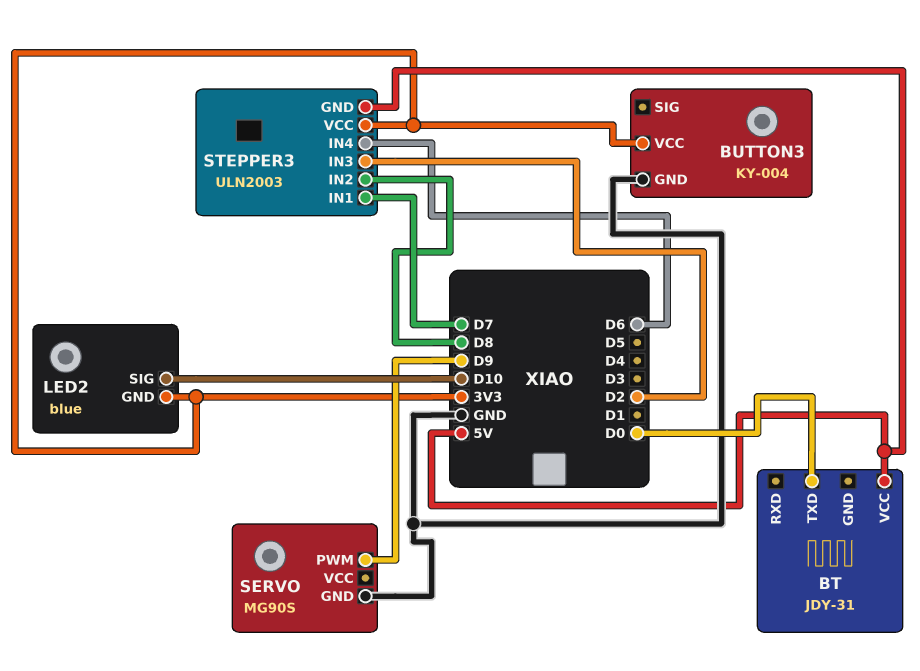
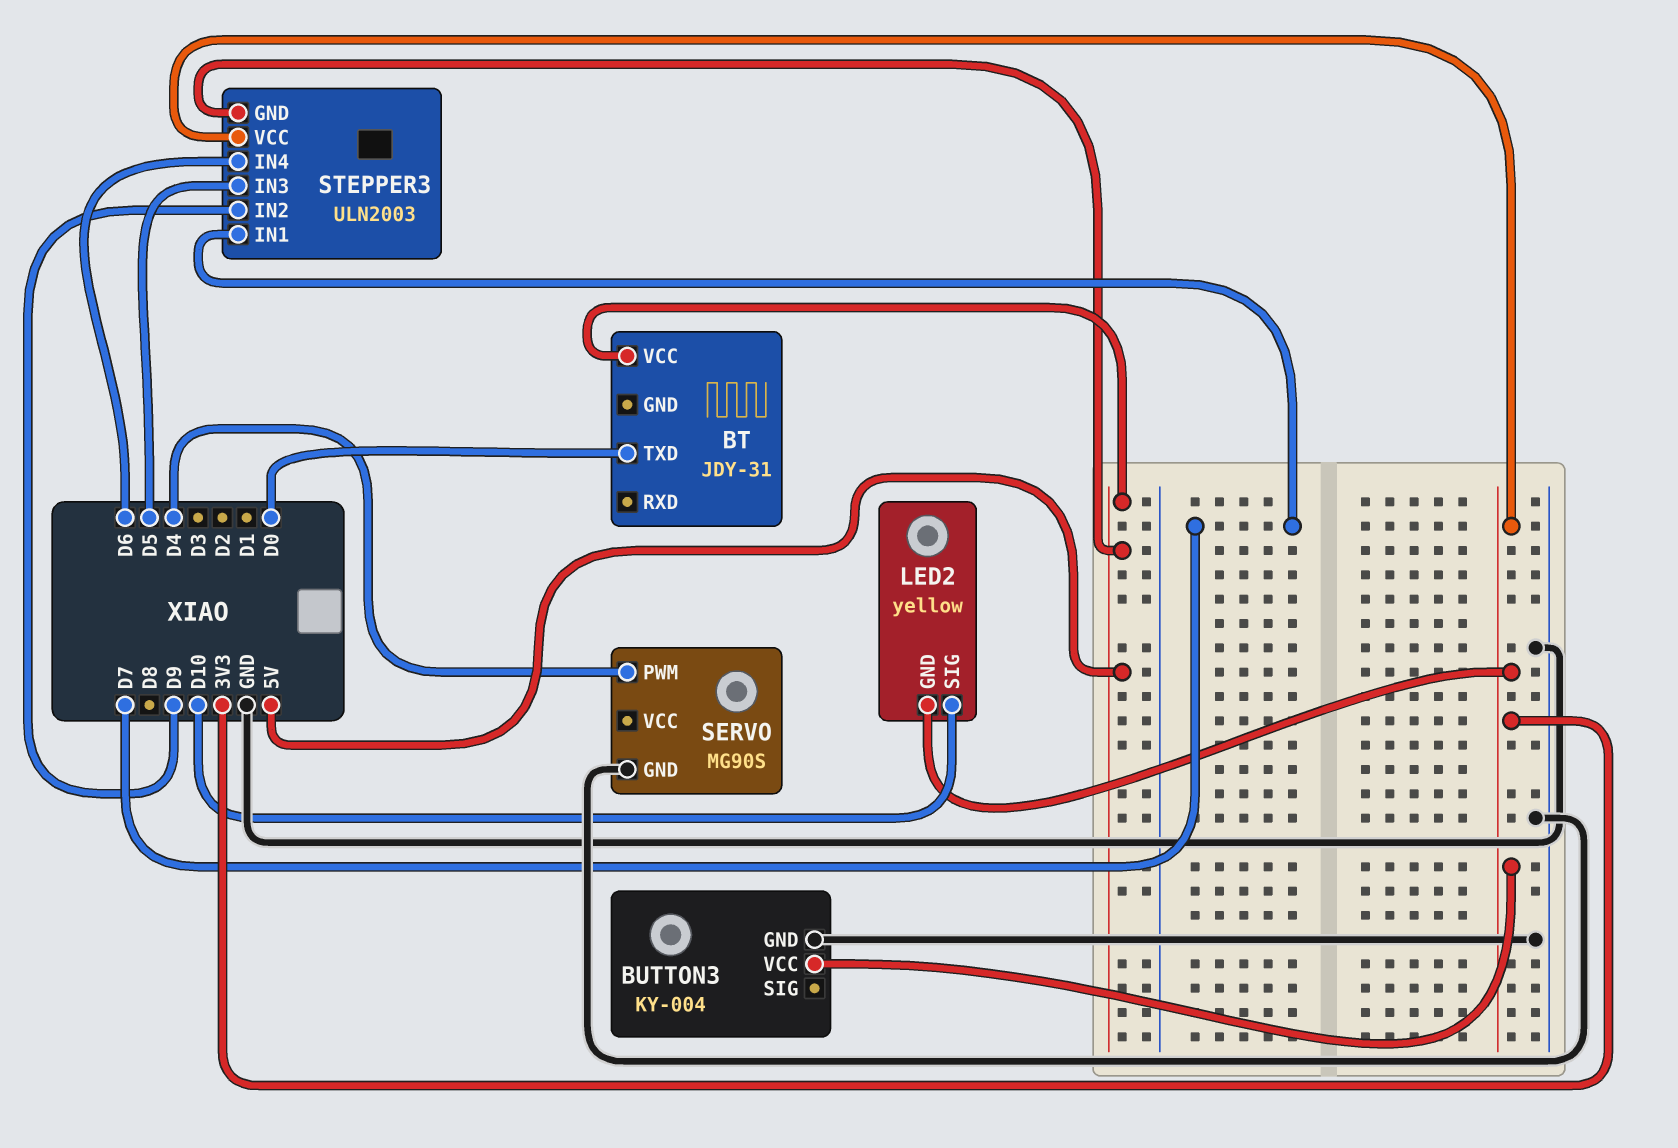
LED2: blue -> yellow
SERVO pin PWM: D9 -> D4
STEPPER3 pin IN2: D8 -> D9
STEPPER3 pin IN3: D2 -> D5

